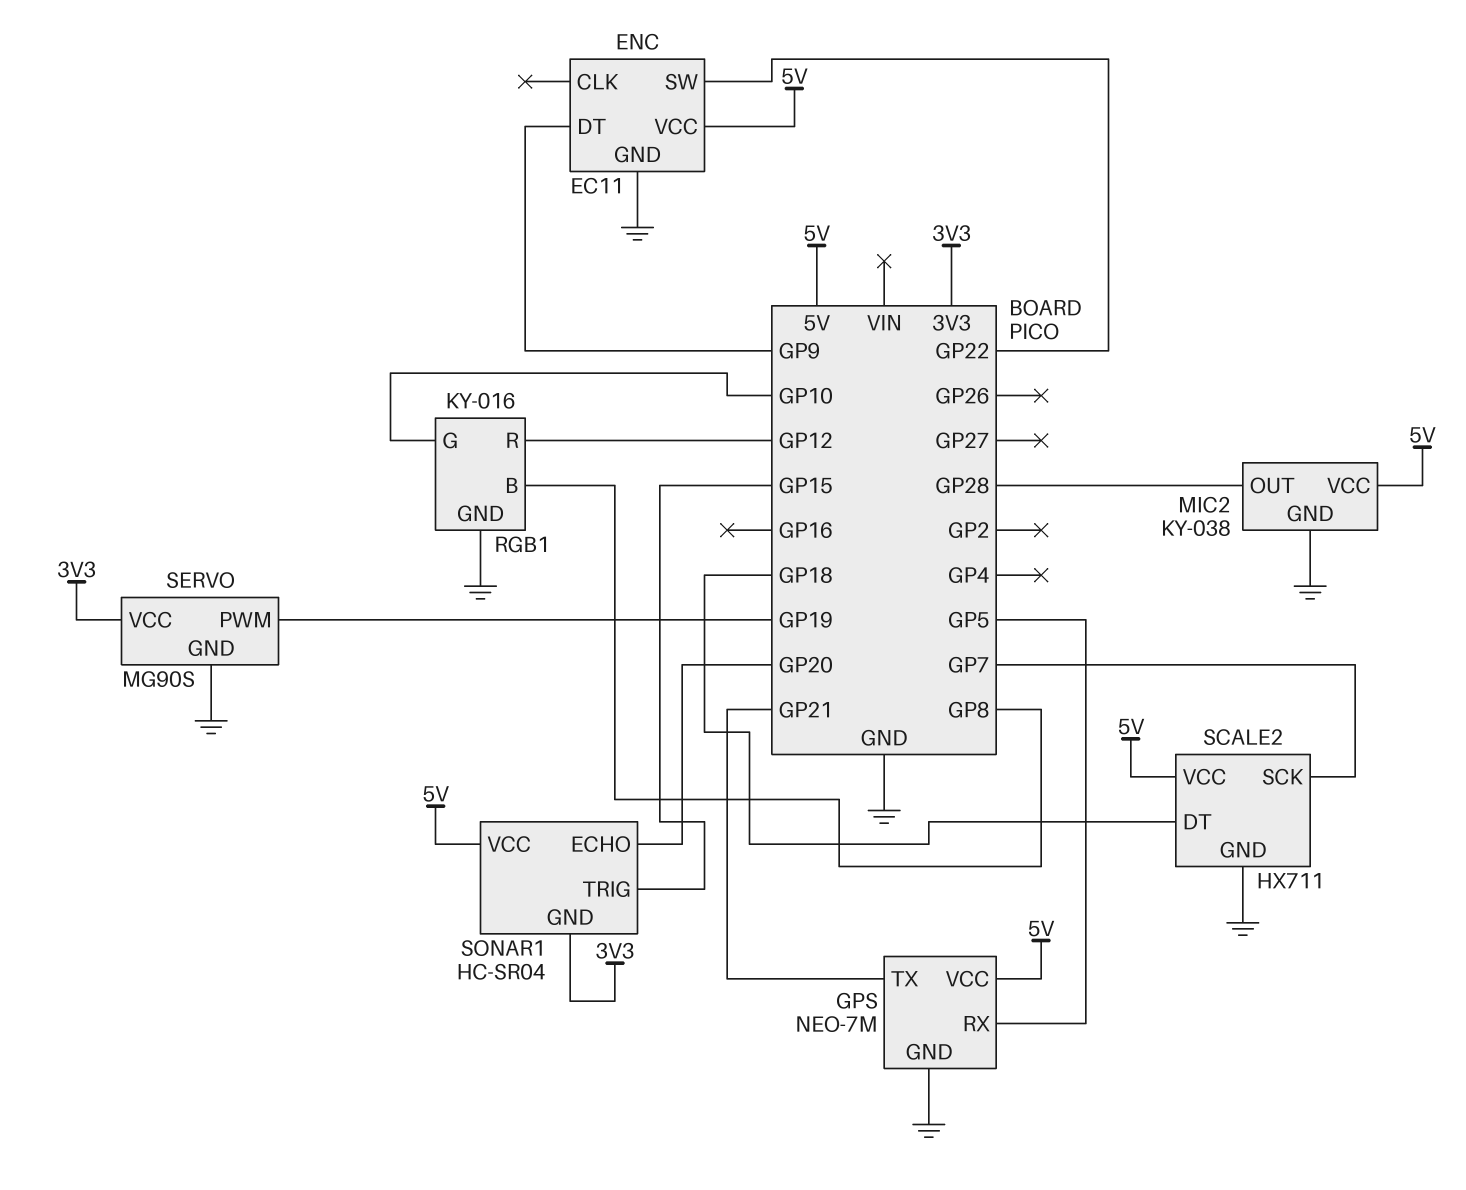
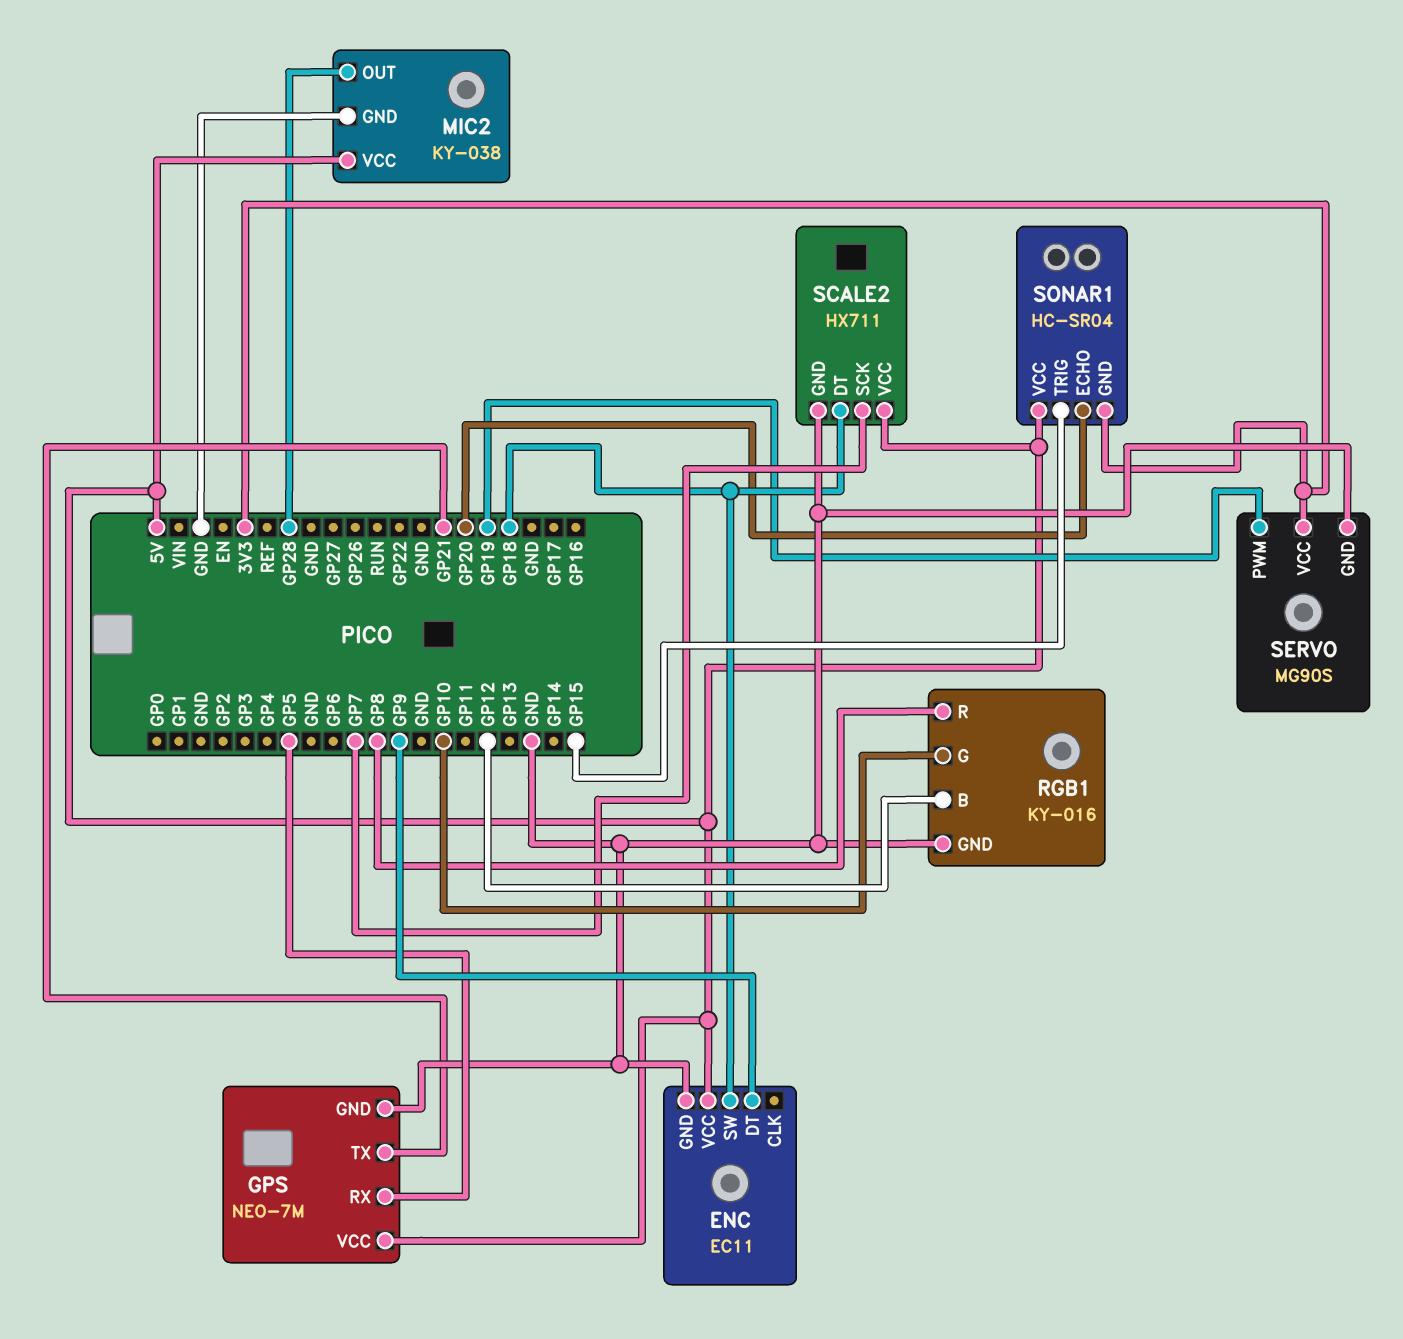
ENC pin SW: GP22 -> GP18
RGB1 pin B: GP8 -> GP12
RGB1 pin R: GP12 -> GP8

